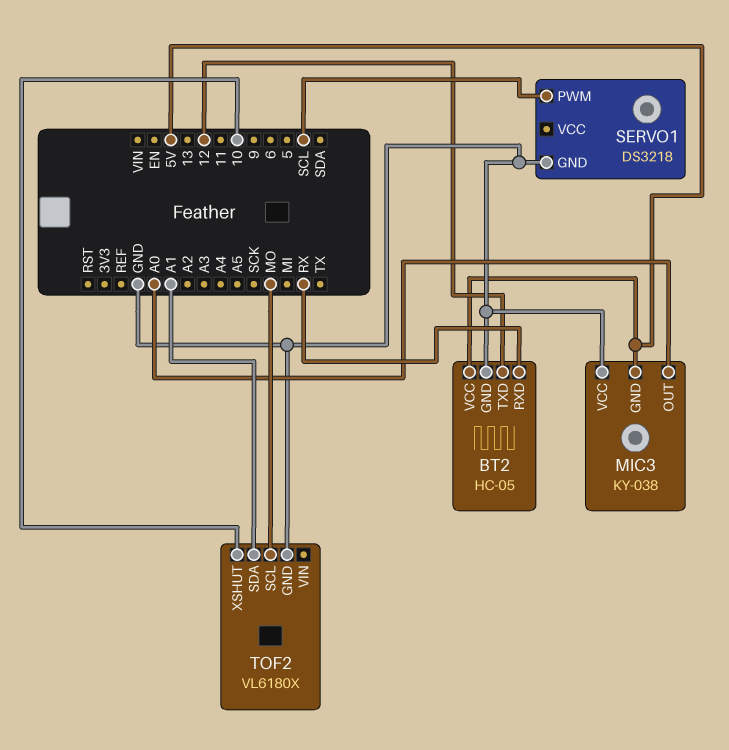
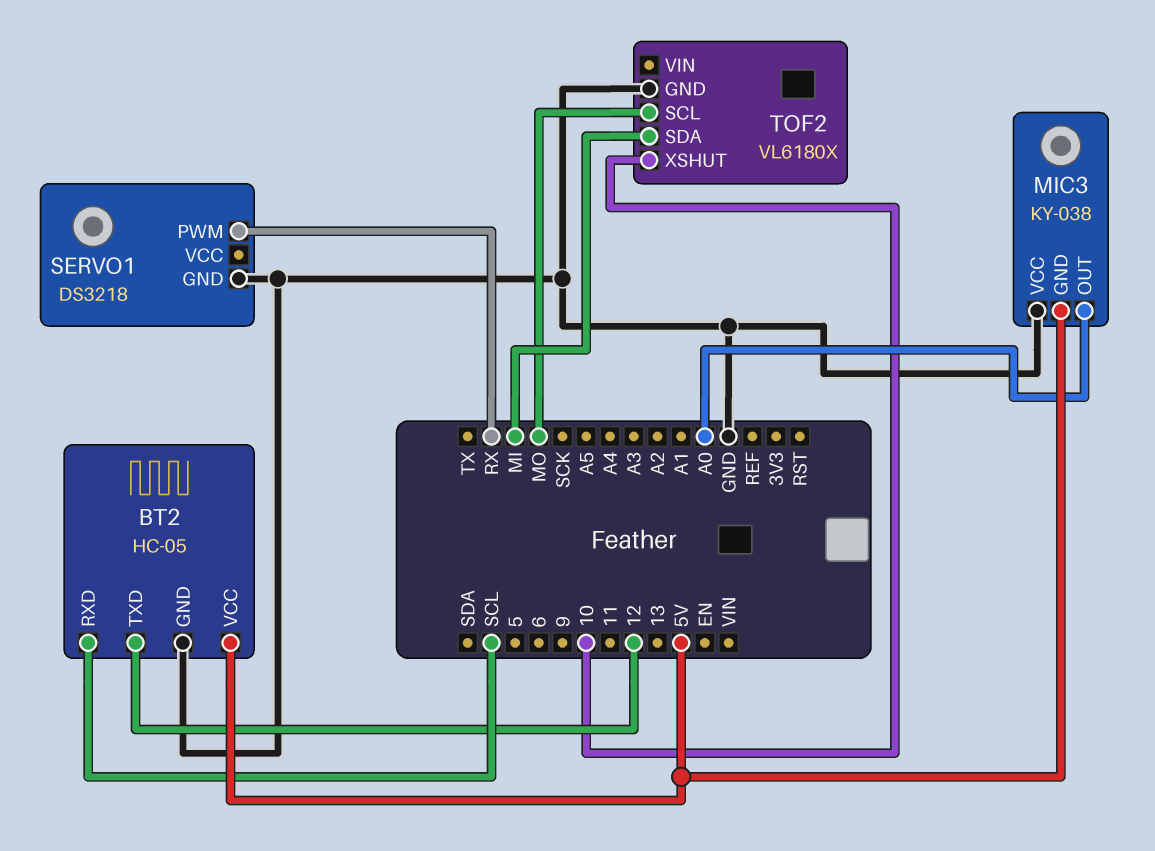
BT2 pin RXD: RX -> SCL
SERVO1 pin PWM: SCL -> RX
TOF2 pin SDA: A1 -> MI

